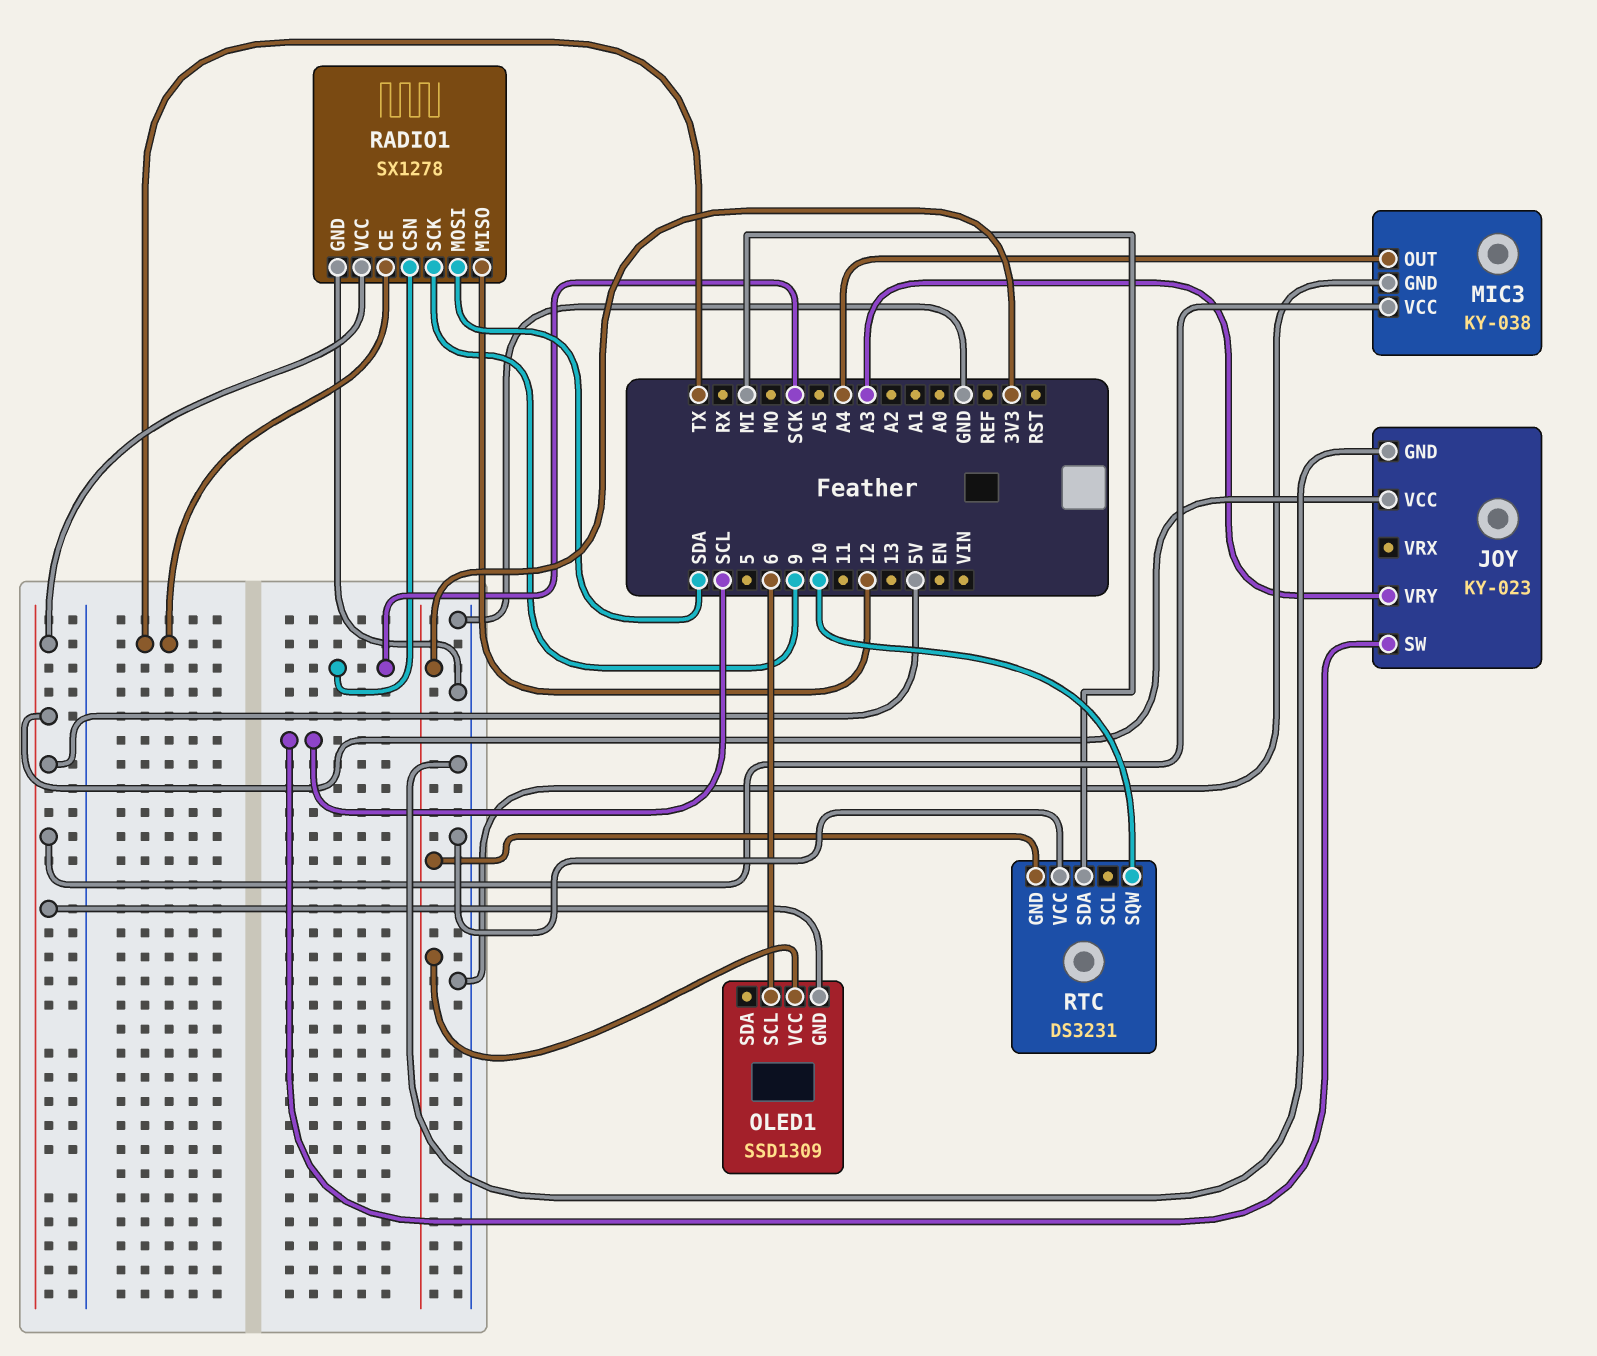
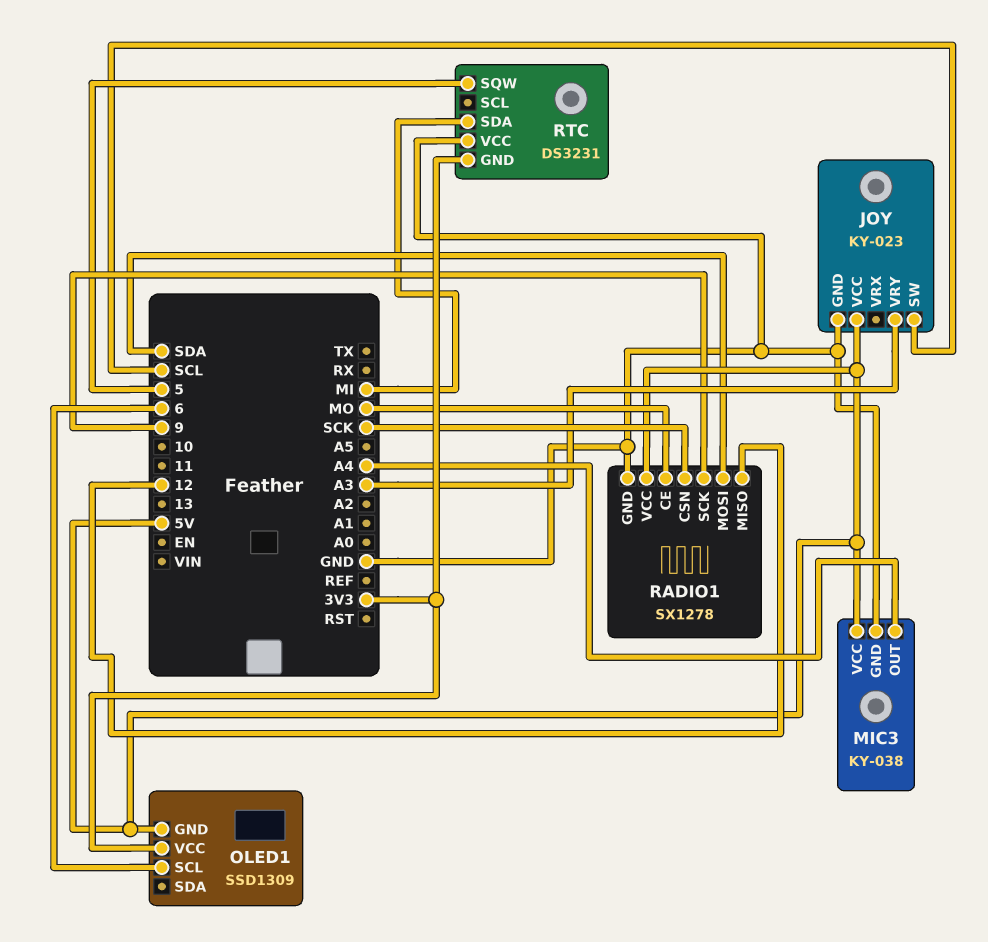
RADIO1 pin CE: TX -> MO
RTC pin SQW: 10 -> 5

